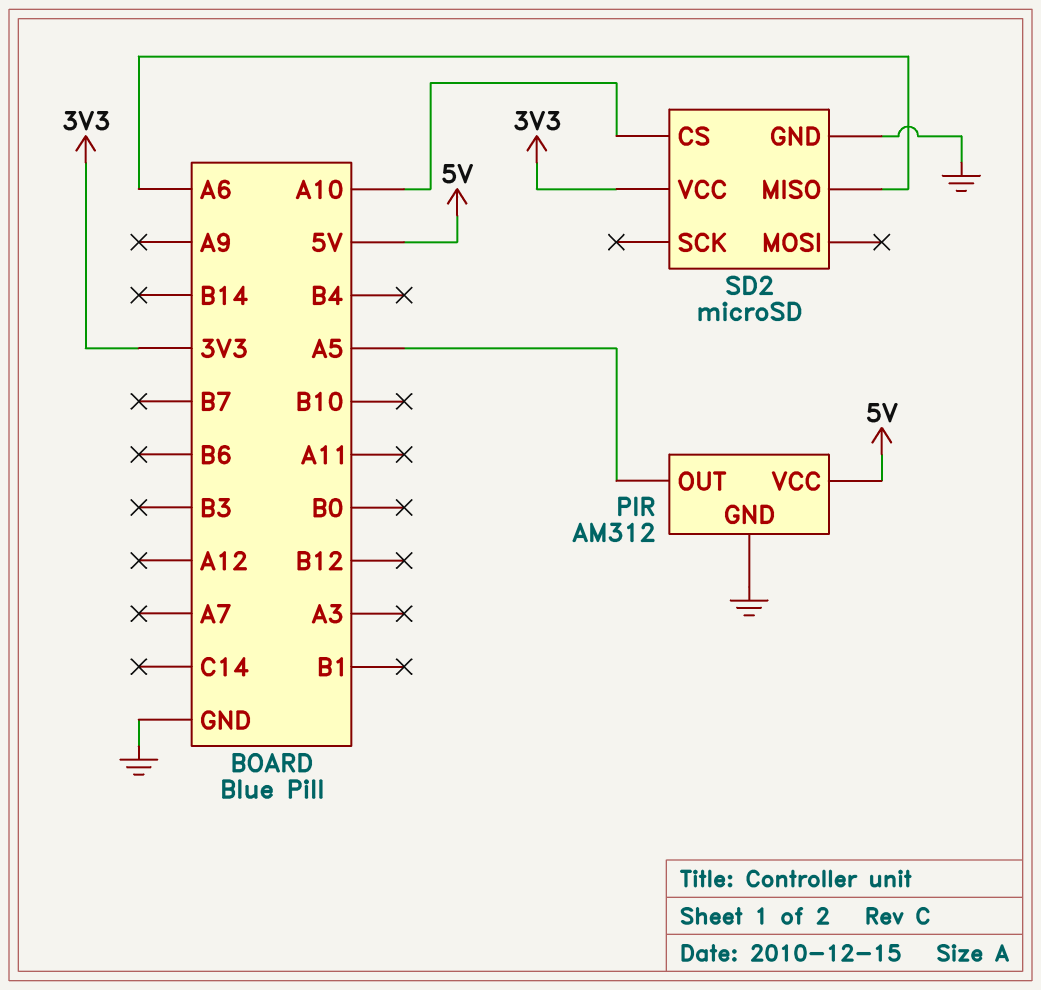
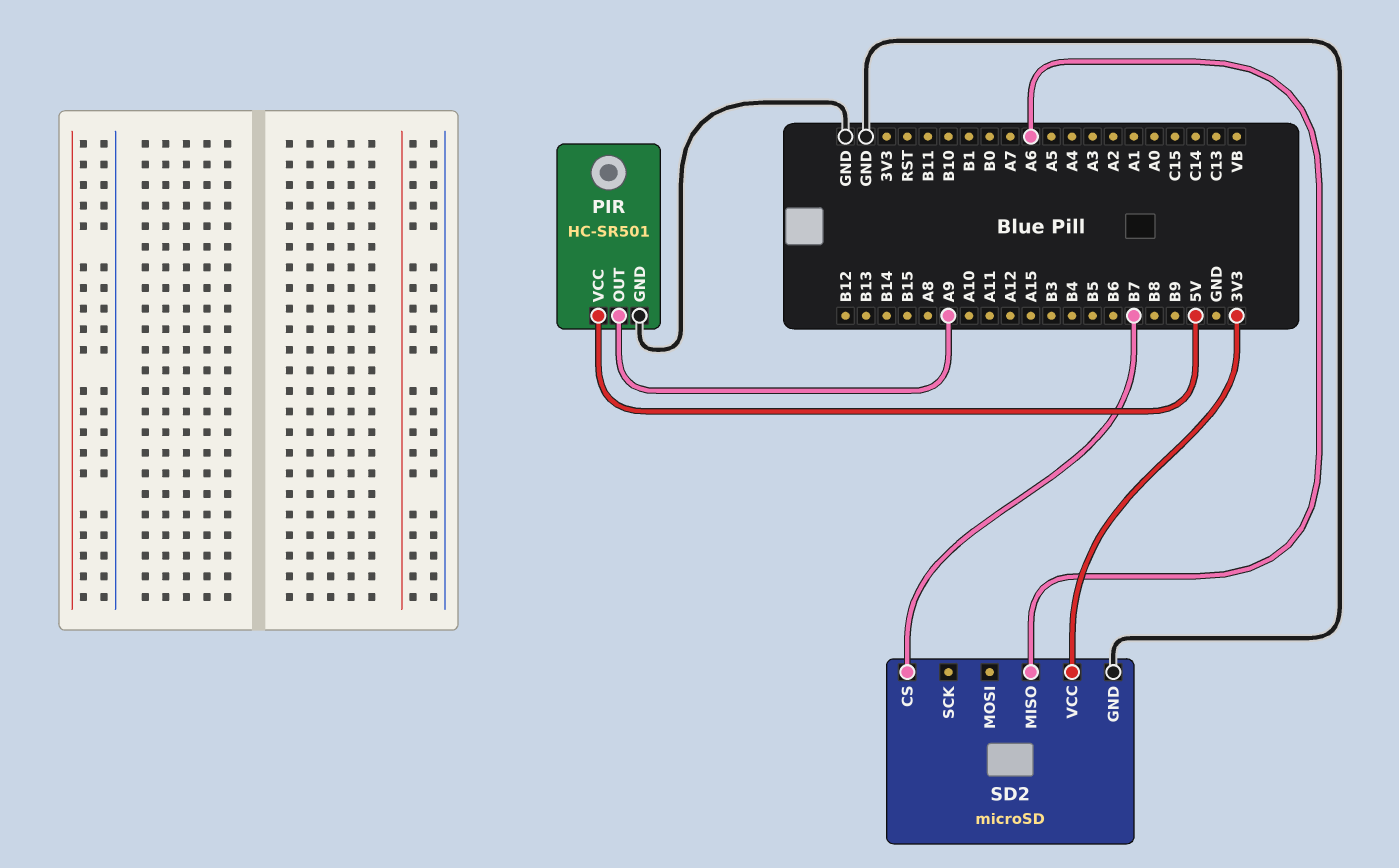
PIR: AM312 -> HC-SR501
PIR pin OUT: A5 -> A9
SD2 pin CS: A10 -> B7

